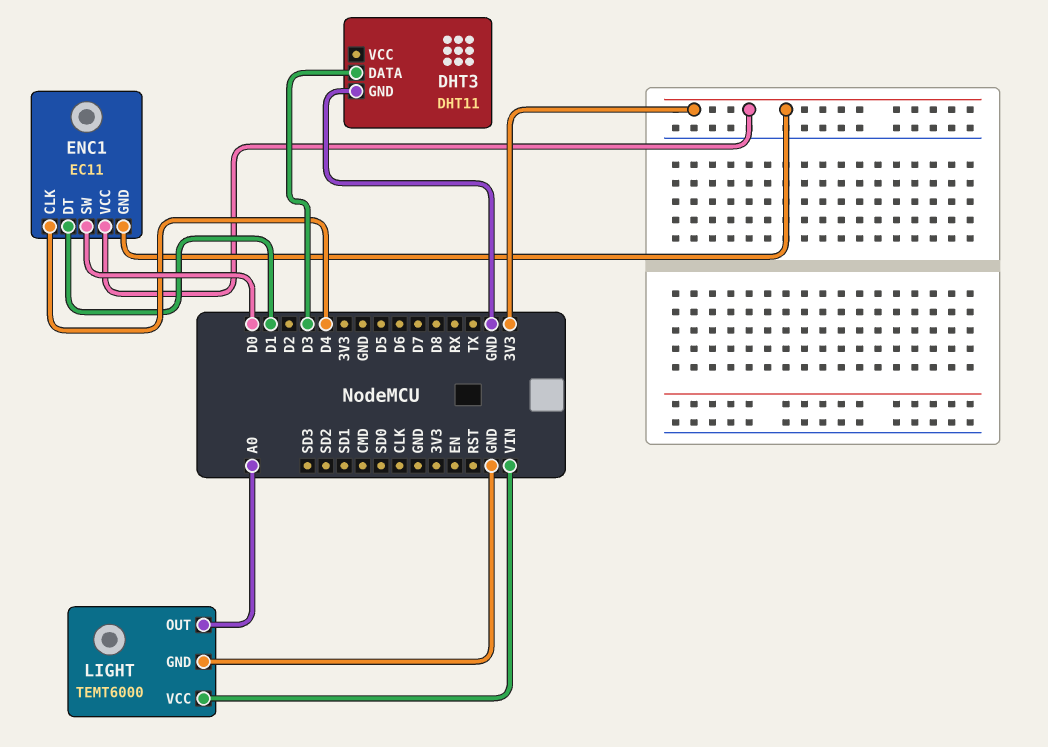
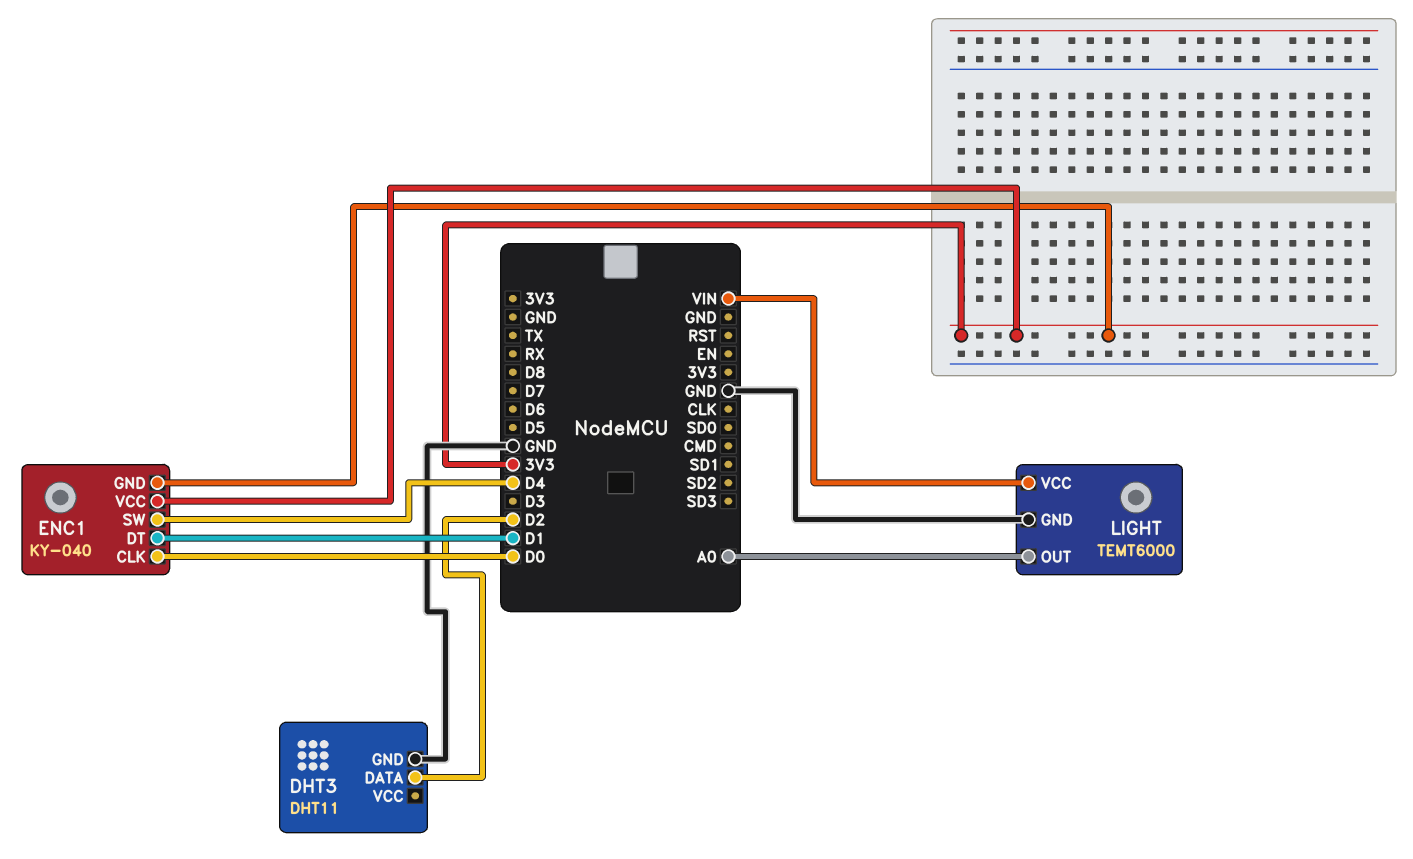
DHT3 pin DATA: D3 -> D2
ENC1: EC11 -> KY-040
ENC1 pin CLK: D4 -> D0
ENC1 pin SW: D0 -> D4

